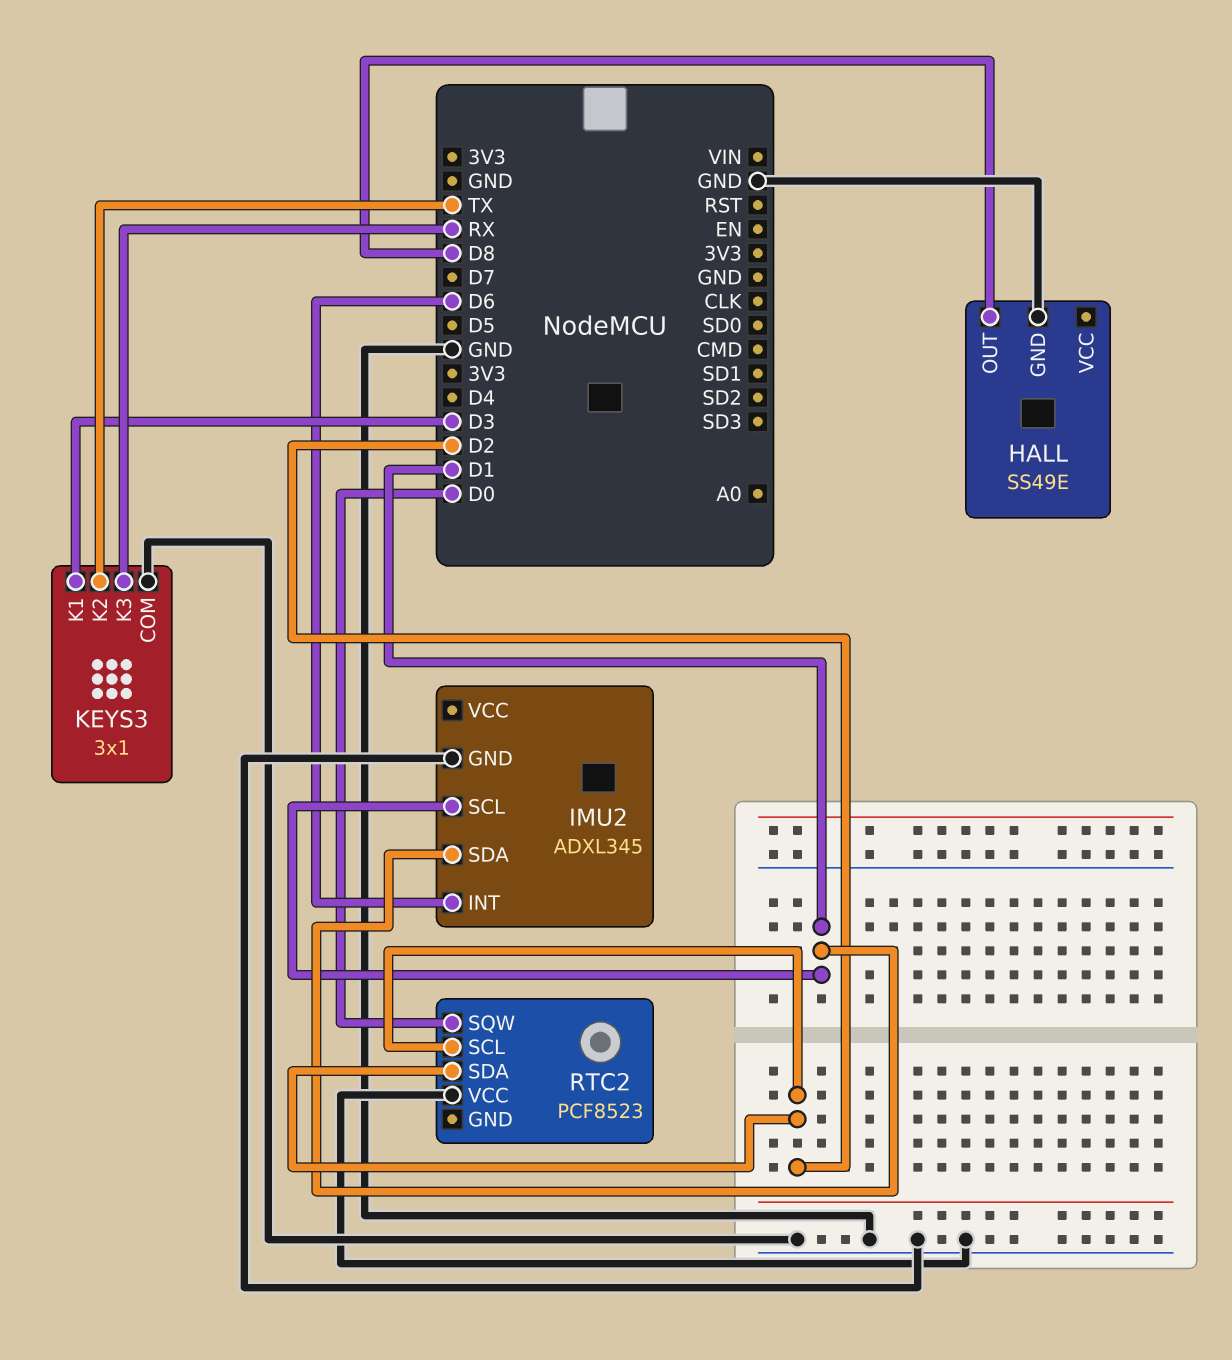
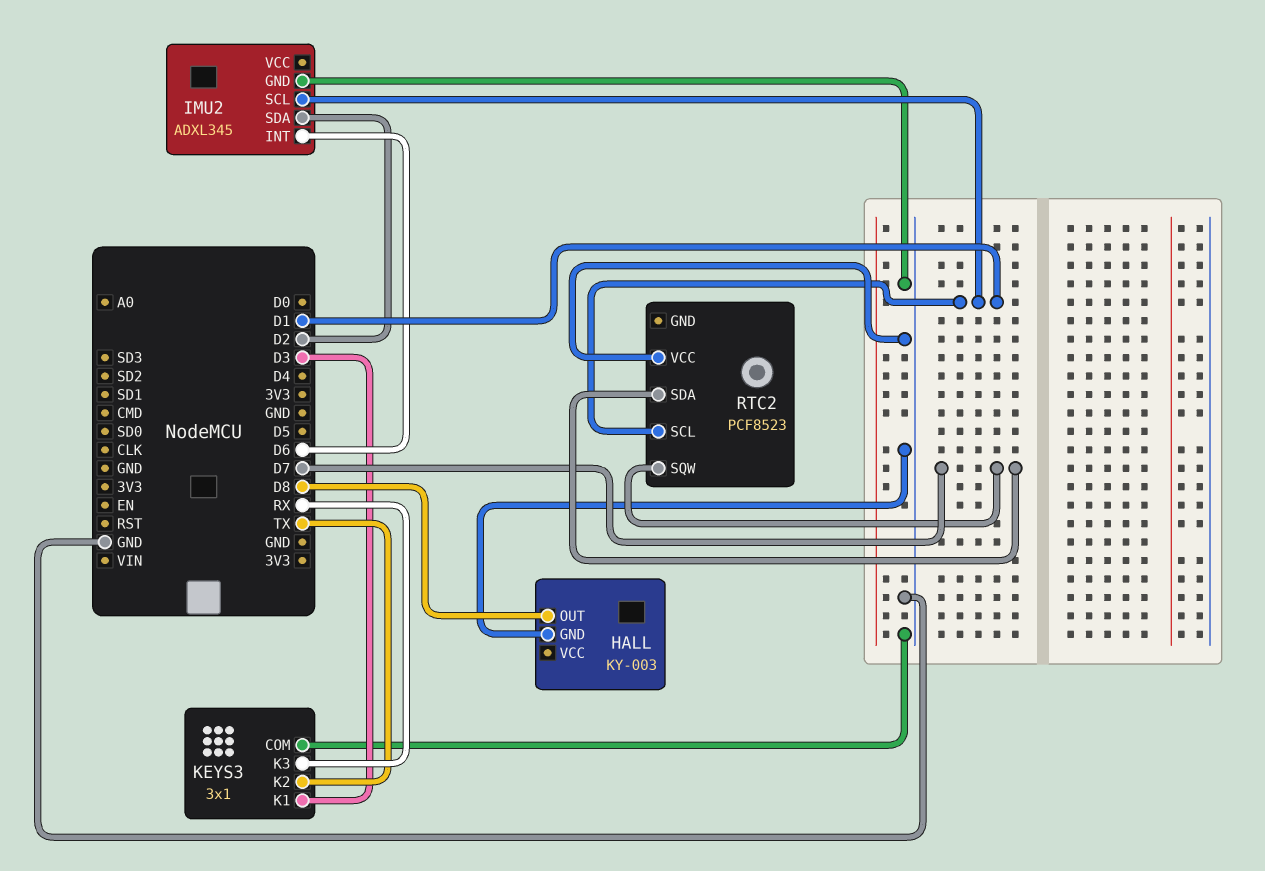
HALL: SS49E -> KY-003
IMU2 pin SDA: D1 -> D2
RTC2 pin SCL: D2 -> D1
RTC2 pin SDA: D2 -> D7
RTC2 pin SQW: D0 -> D7

